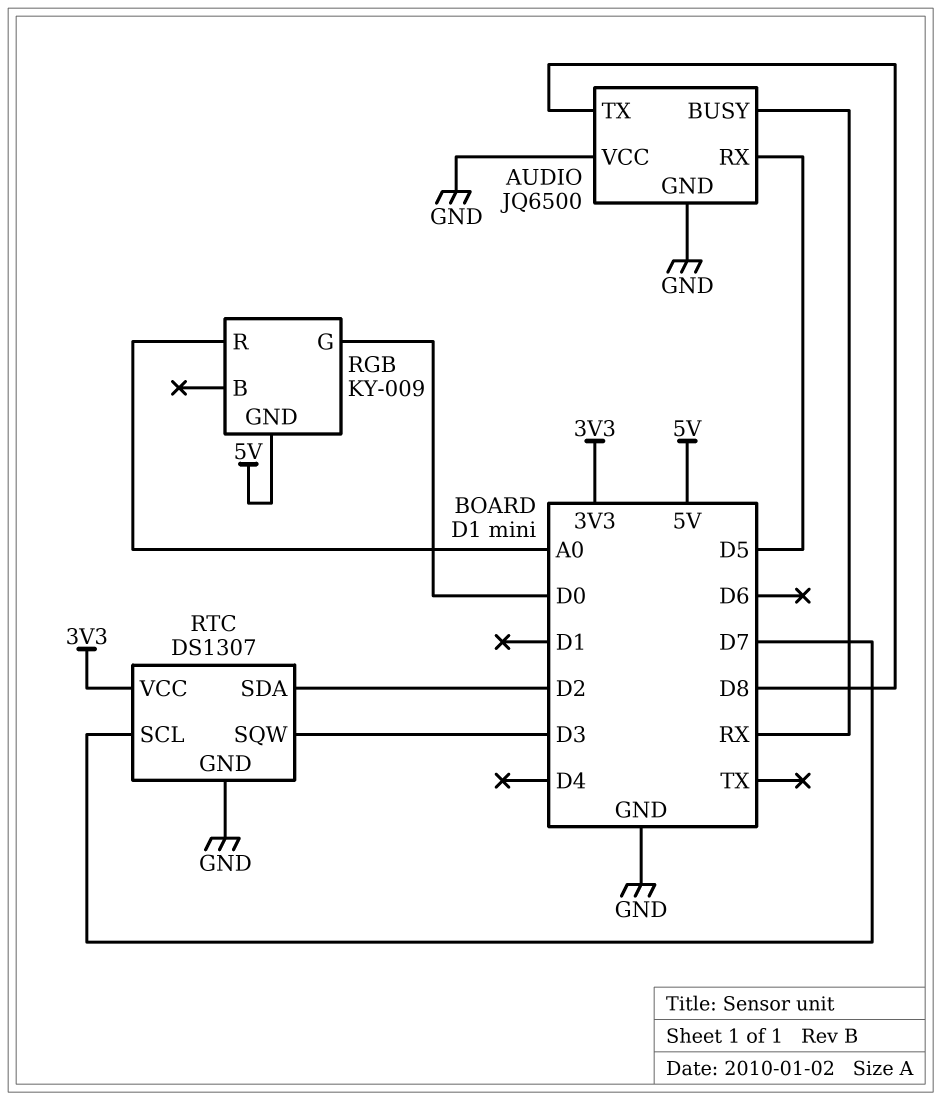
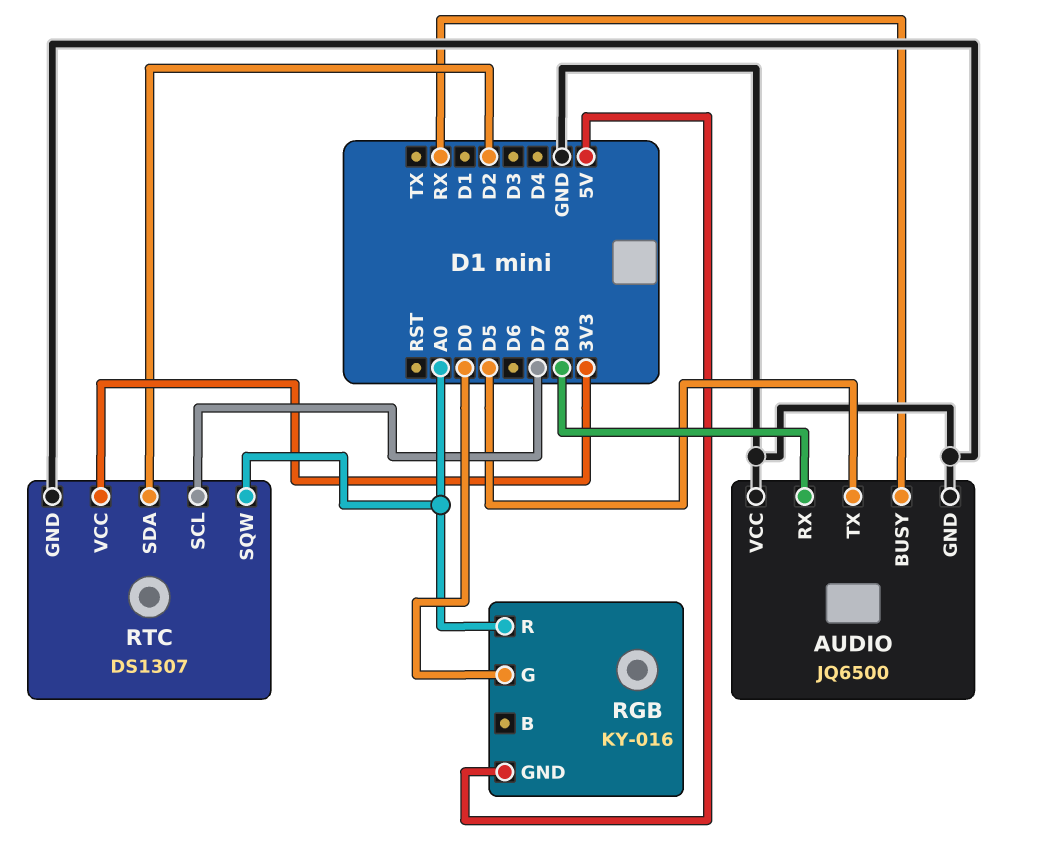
AUDIO pin RX: D5 -> D8
AUDIO pin TX: D8 -> D5
RGB: KY-009 -> KY-016
RTC pin SQW: D3 -> A0

